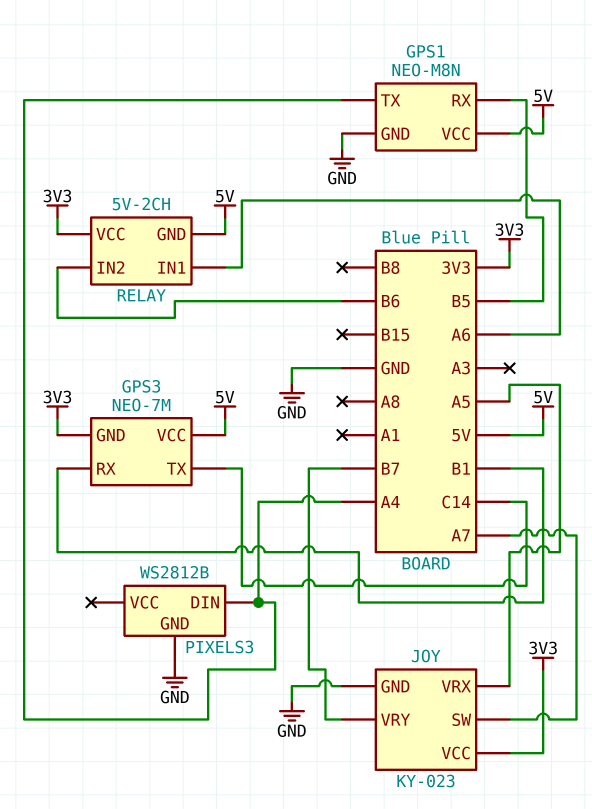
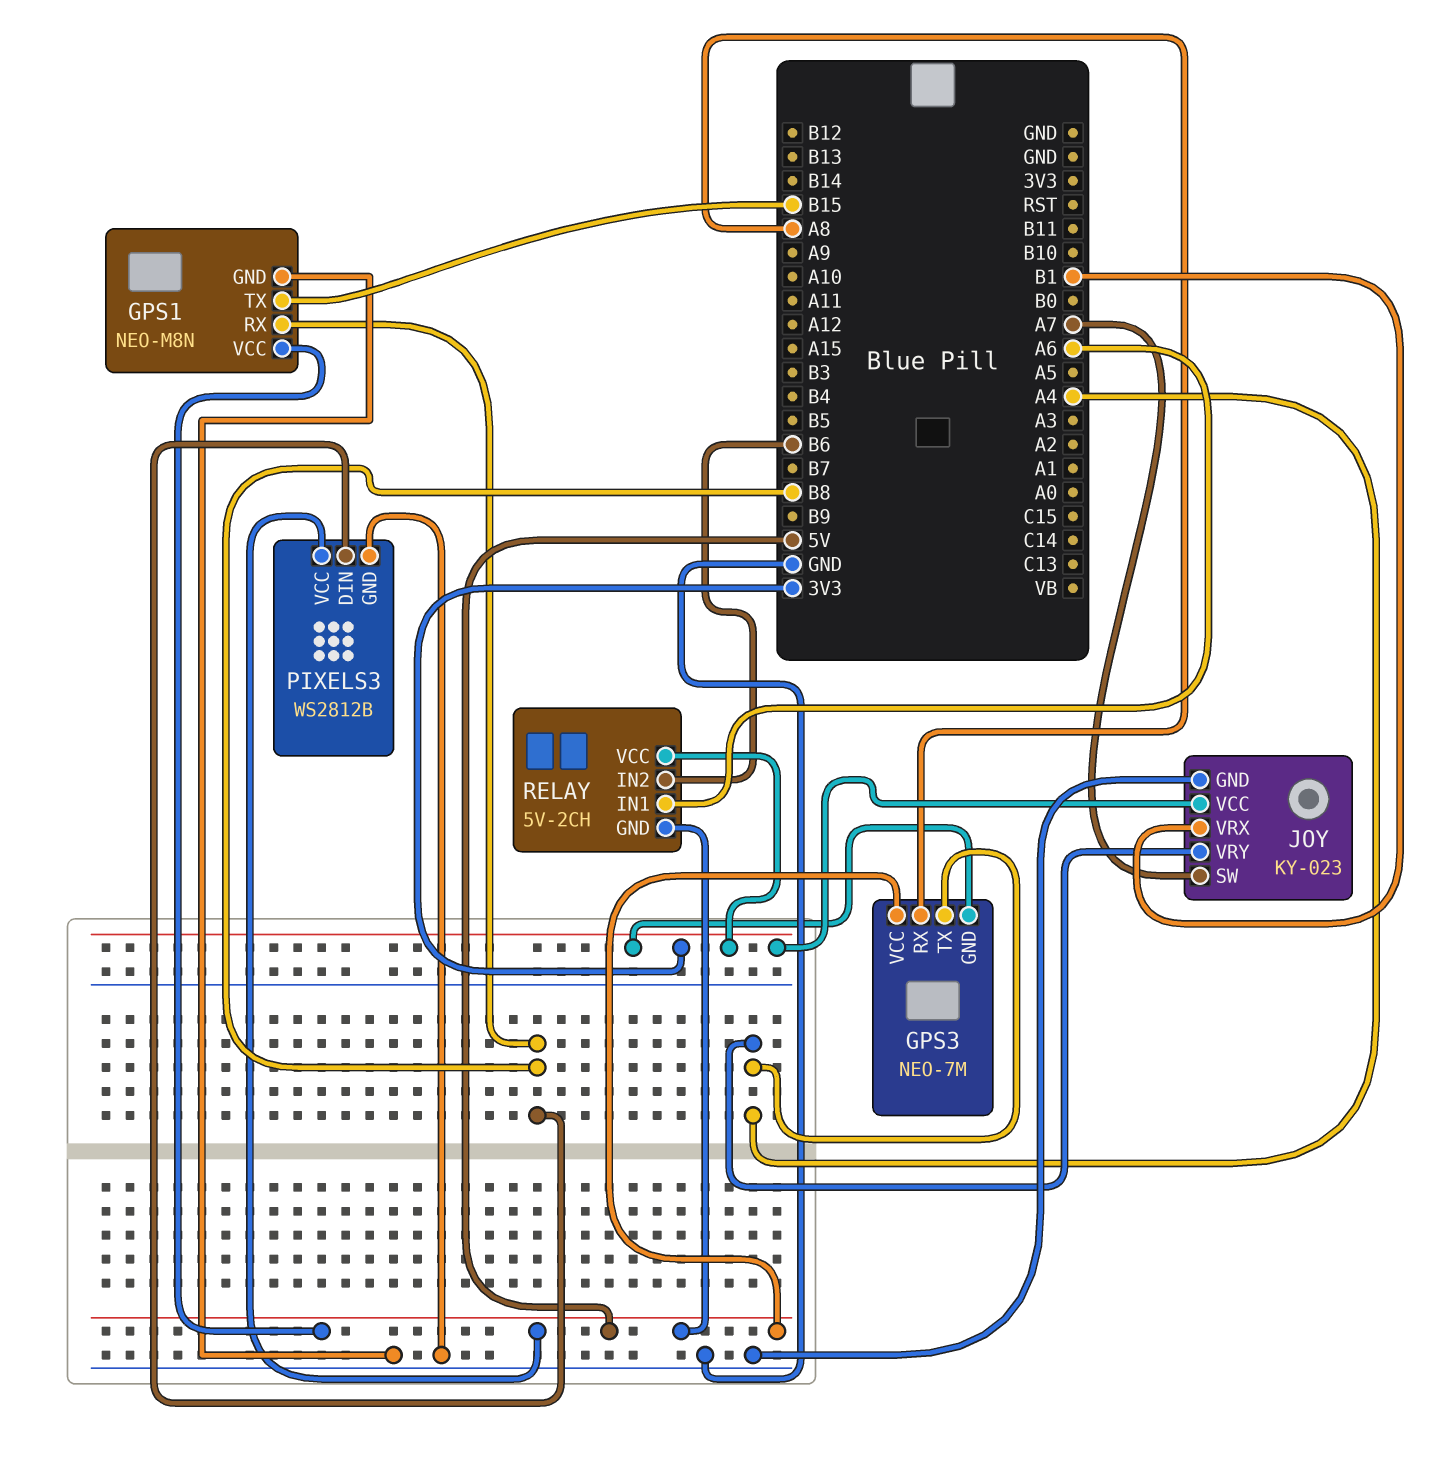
GPS1 pin RX: B5 -> B8
GPS1 pin TX: A4 -> B15
GPS3 pin RX: B1 -> A8
GPS3 pin TX: C14 -> A4
JOY pin VRX: A5 -> B1
JOY pin VRY: B7 -> A4
PIXELS3 pin DIN: A4 -> B8
PIXELS3 pin VCC: none -> 5V

